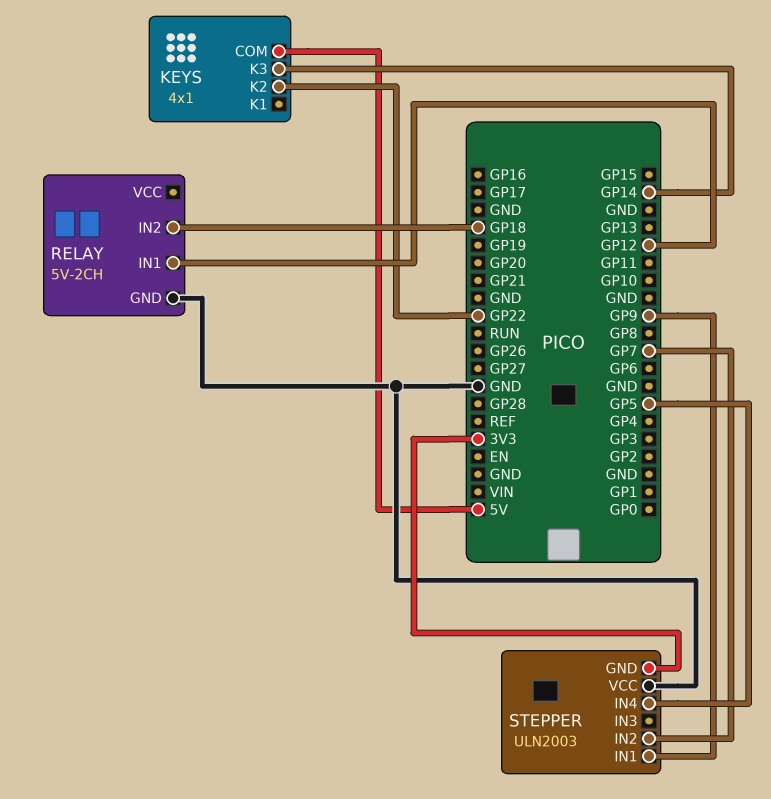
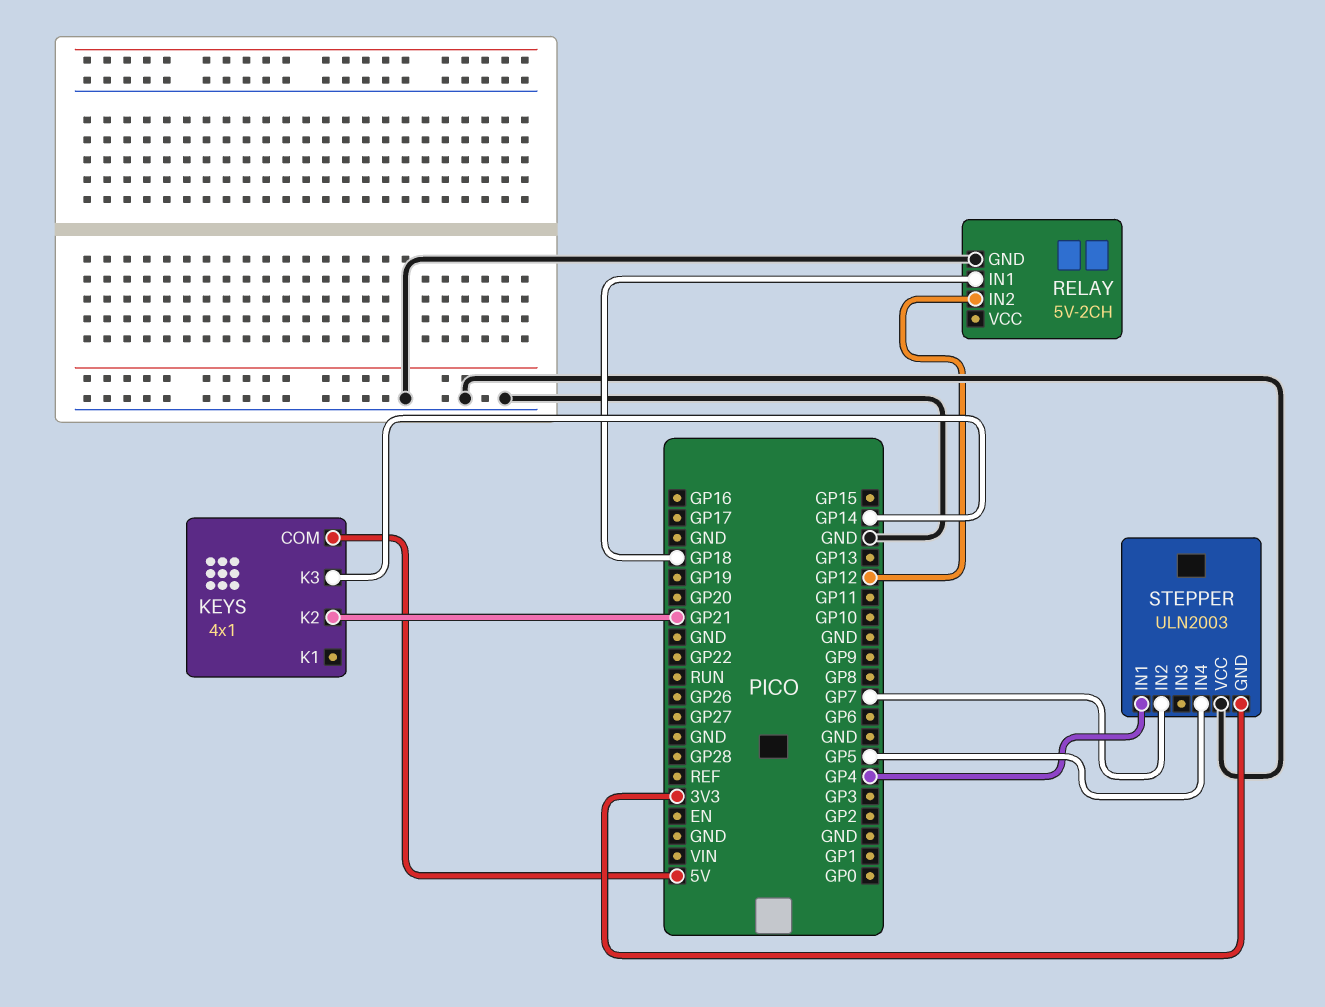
KEYS pin K2: GP22 -> GP21
RELAY pin IN1: GP12 -> GP18
RELAY pin IN2: GP18 -> GP12
STEPPER pin IN1: GP9 -> GP4

